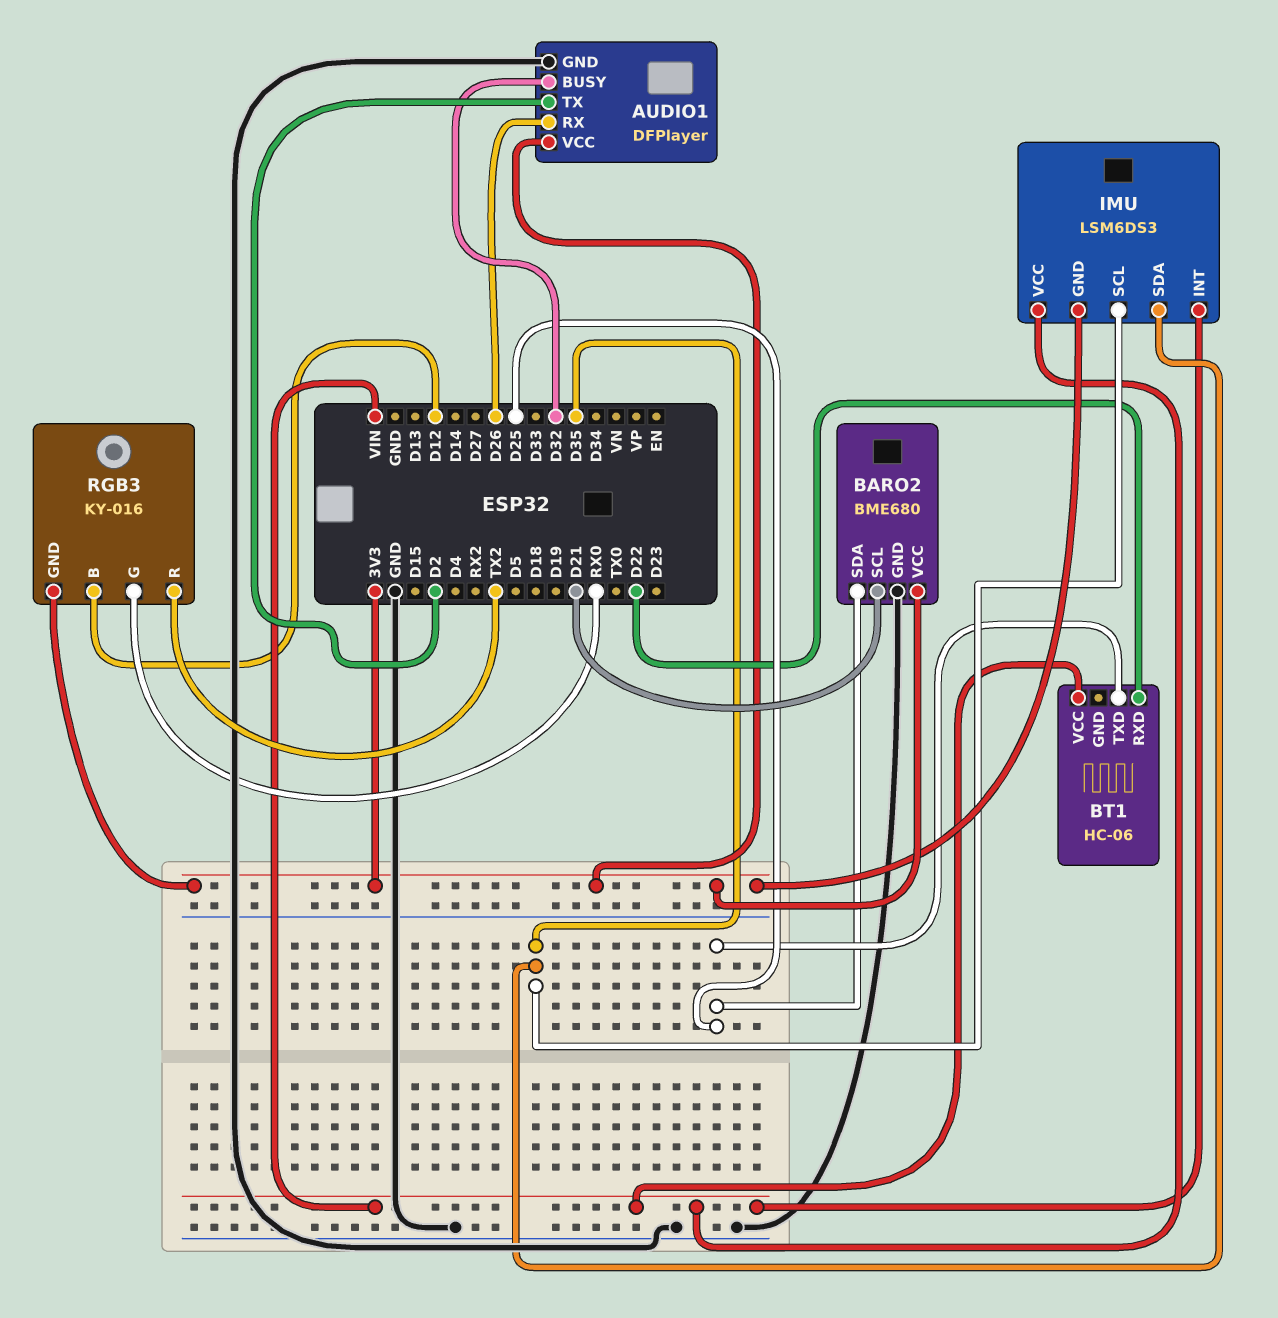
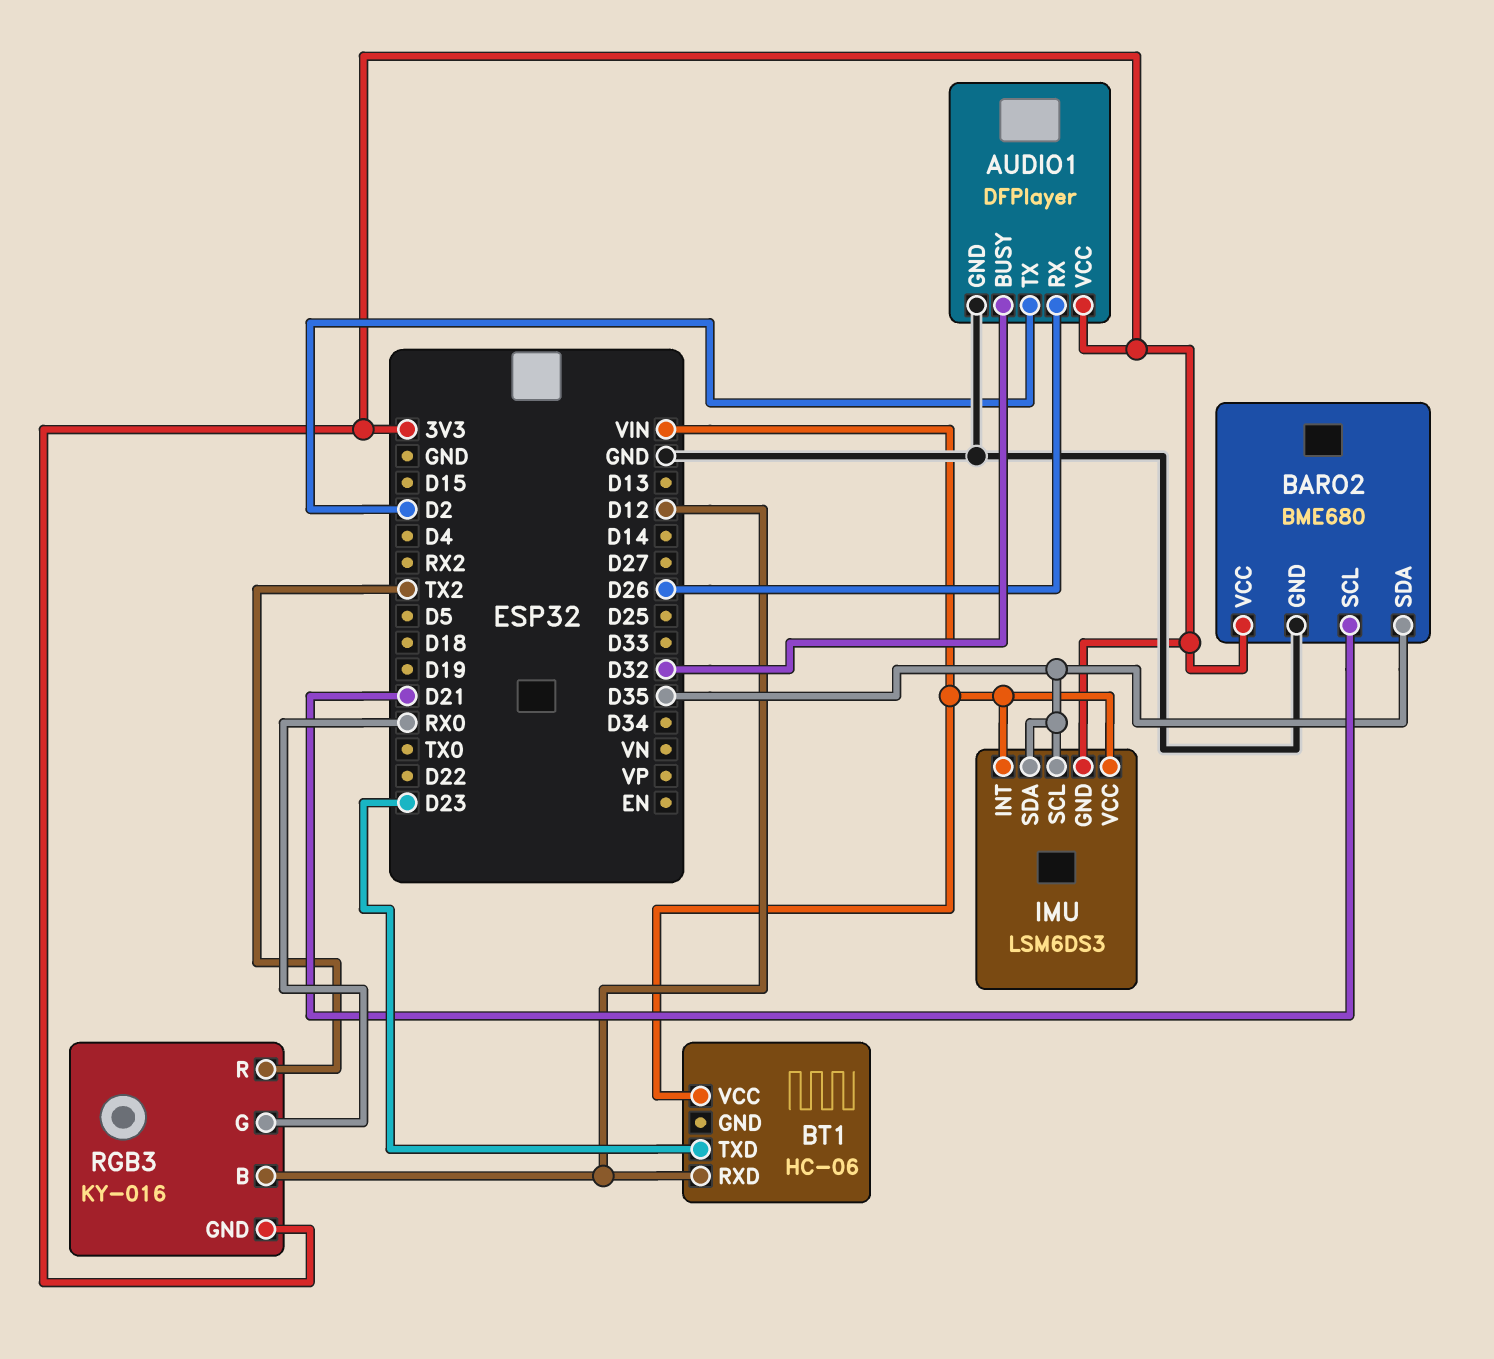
BARO2 pin SDA: D25 -> D35
BT1 pin RXD: D22 -> D12
BT1 pin TXD: D25 -> D23

